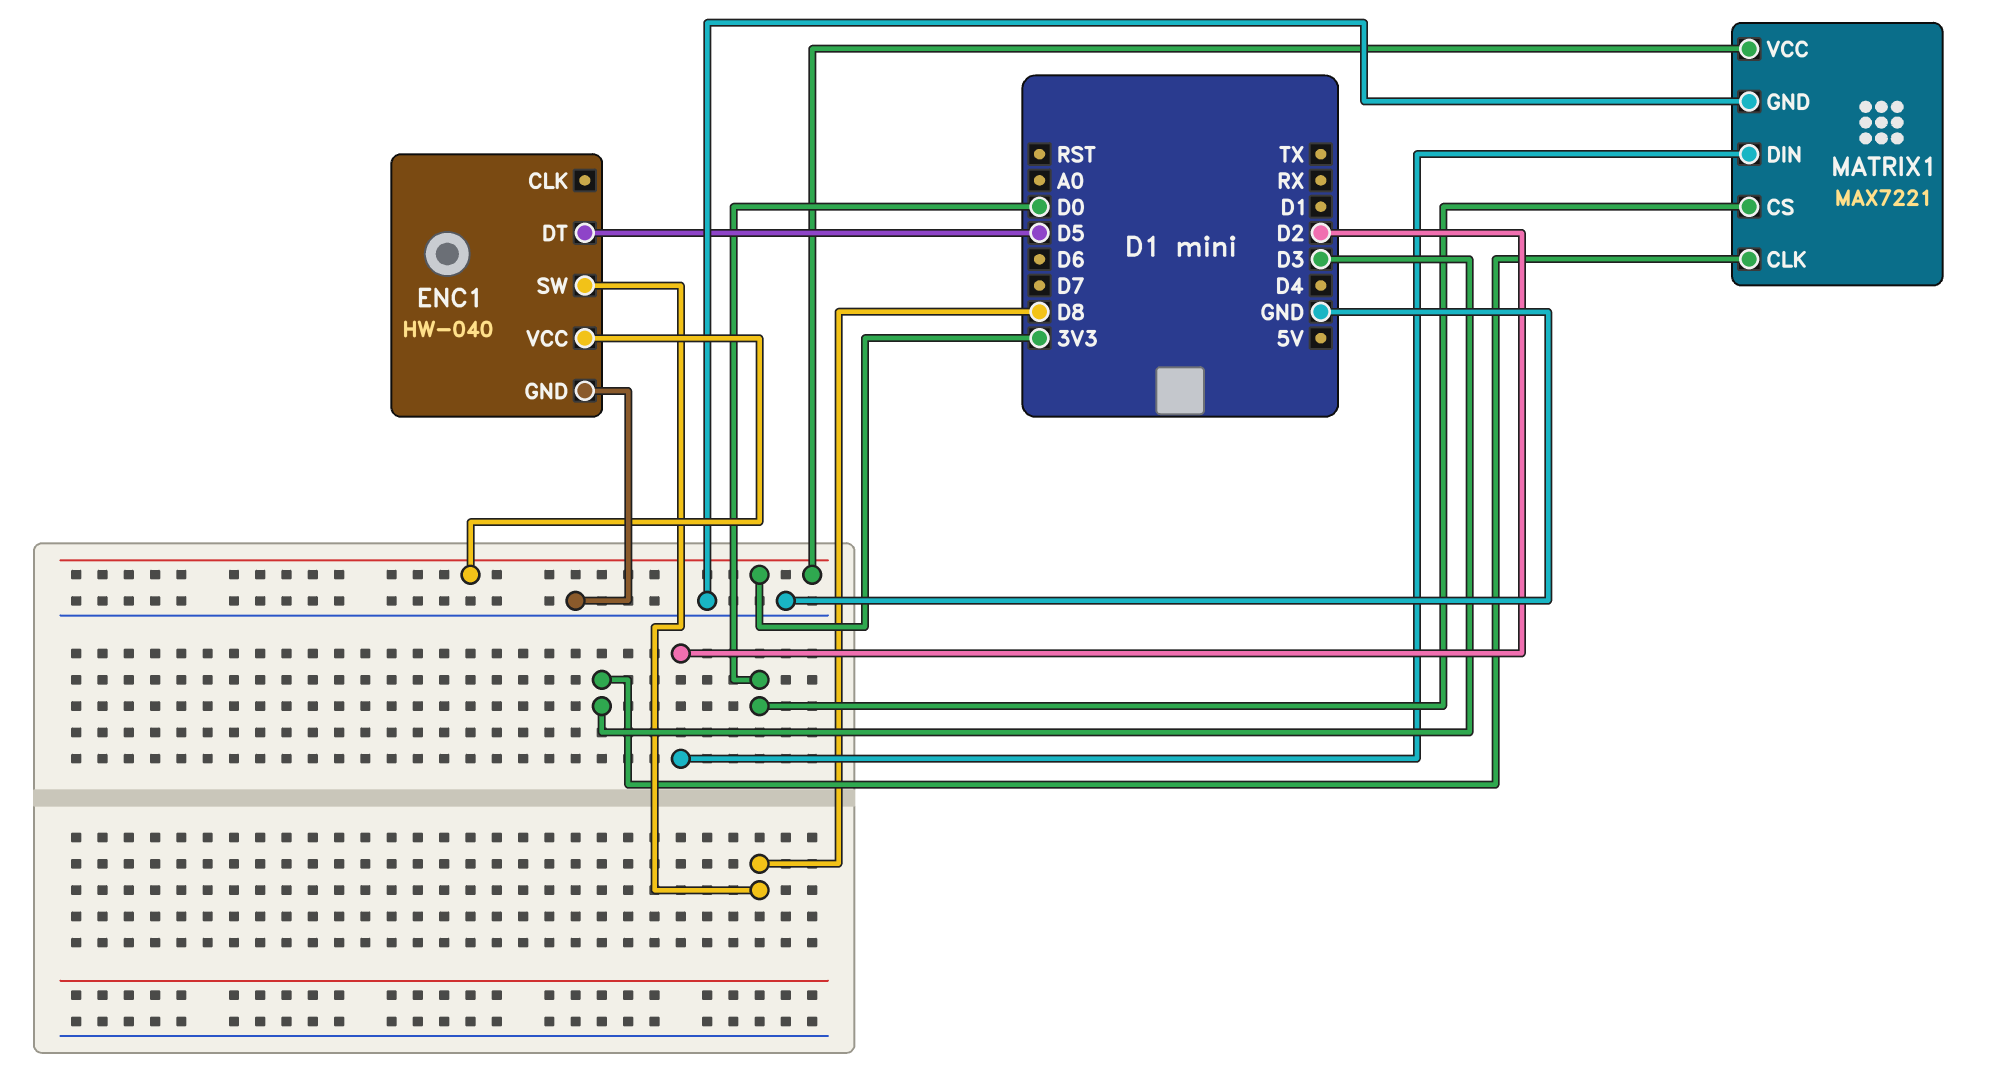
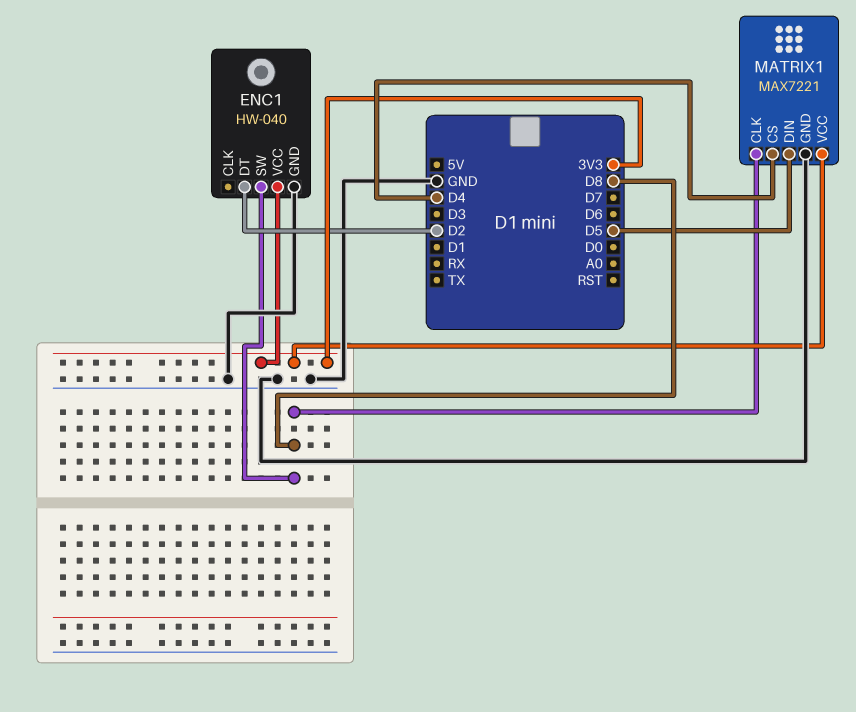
ENC1 pin DT: D5 -> D2
MATRIX1 pin CLK: D3 -> D8
MATRIX1 pin CS: D0 -> D4
MATRIX1 pin DIN: D2 -> D5

